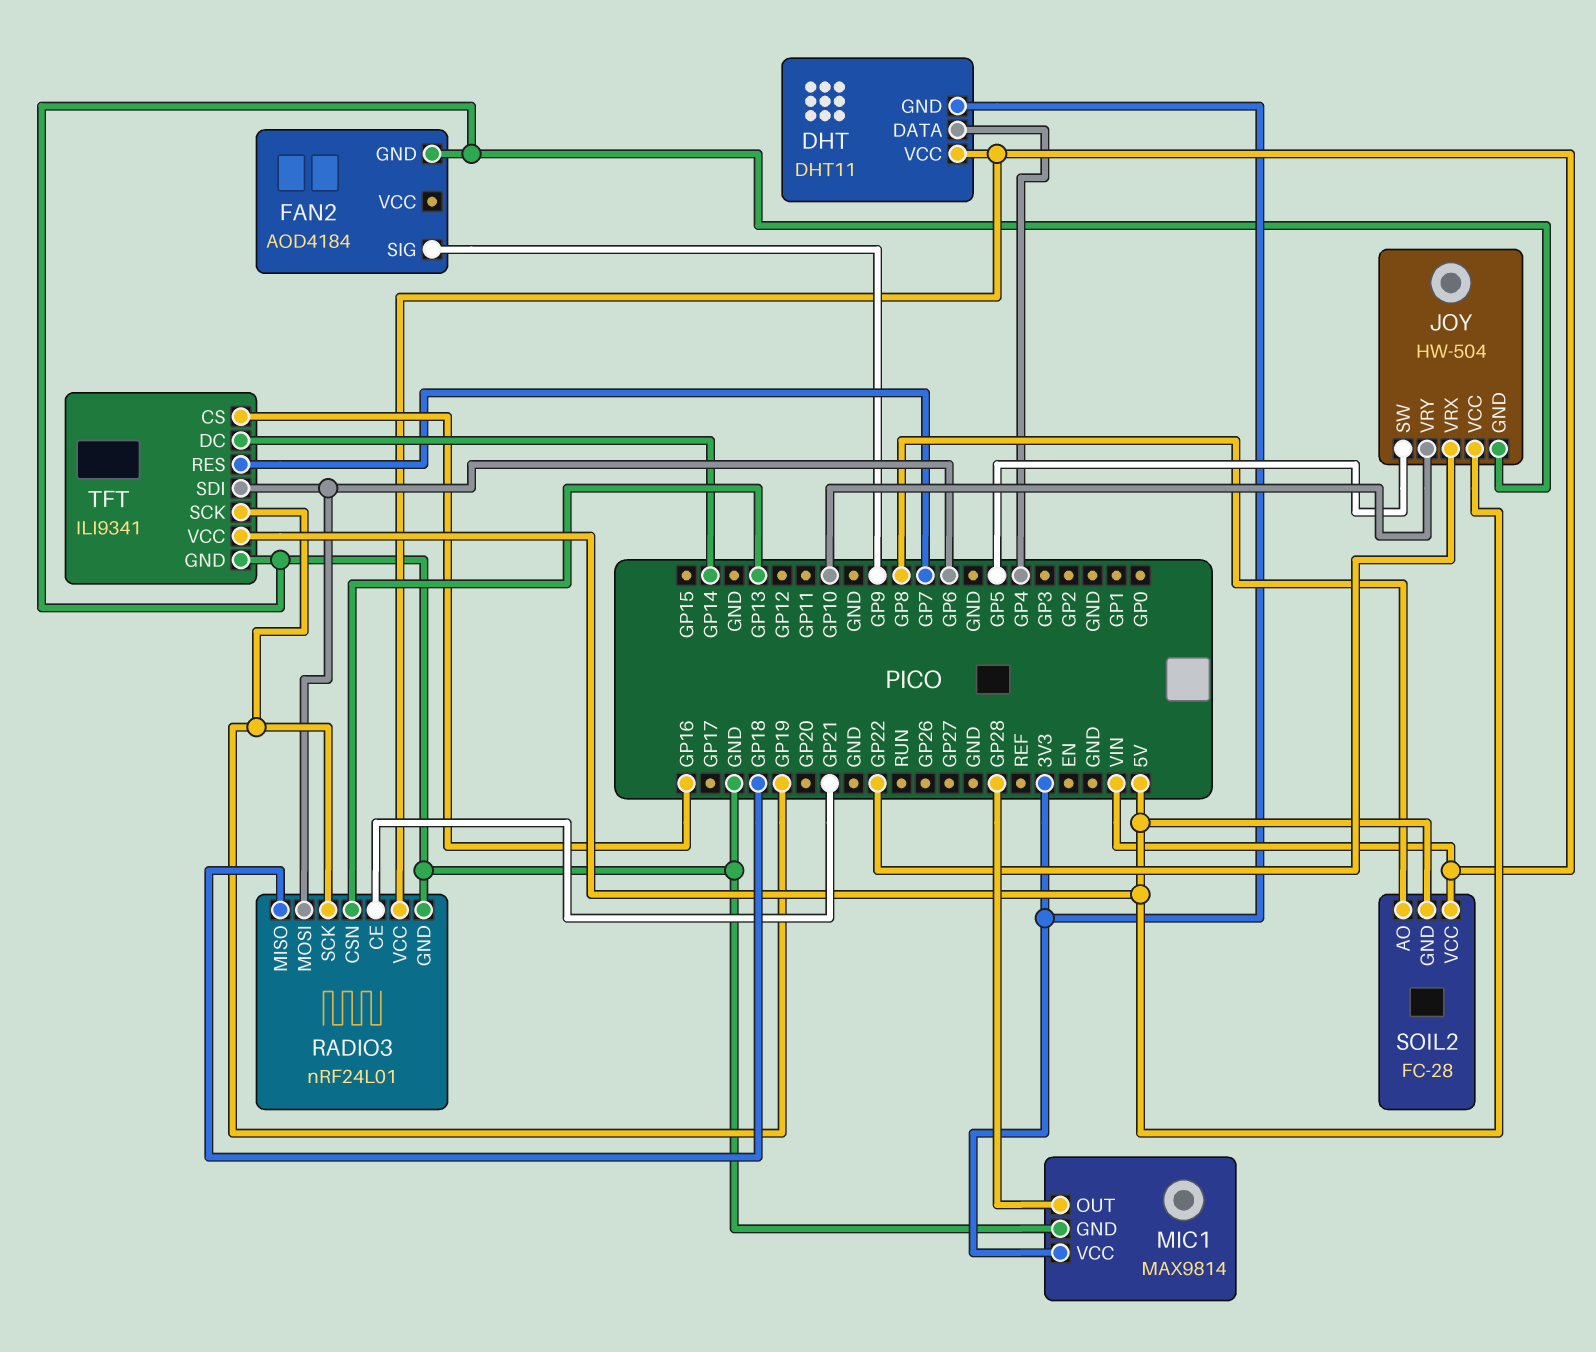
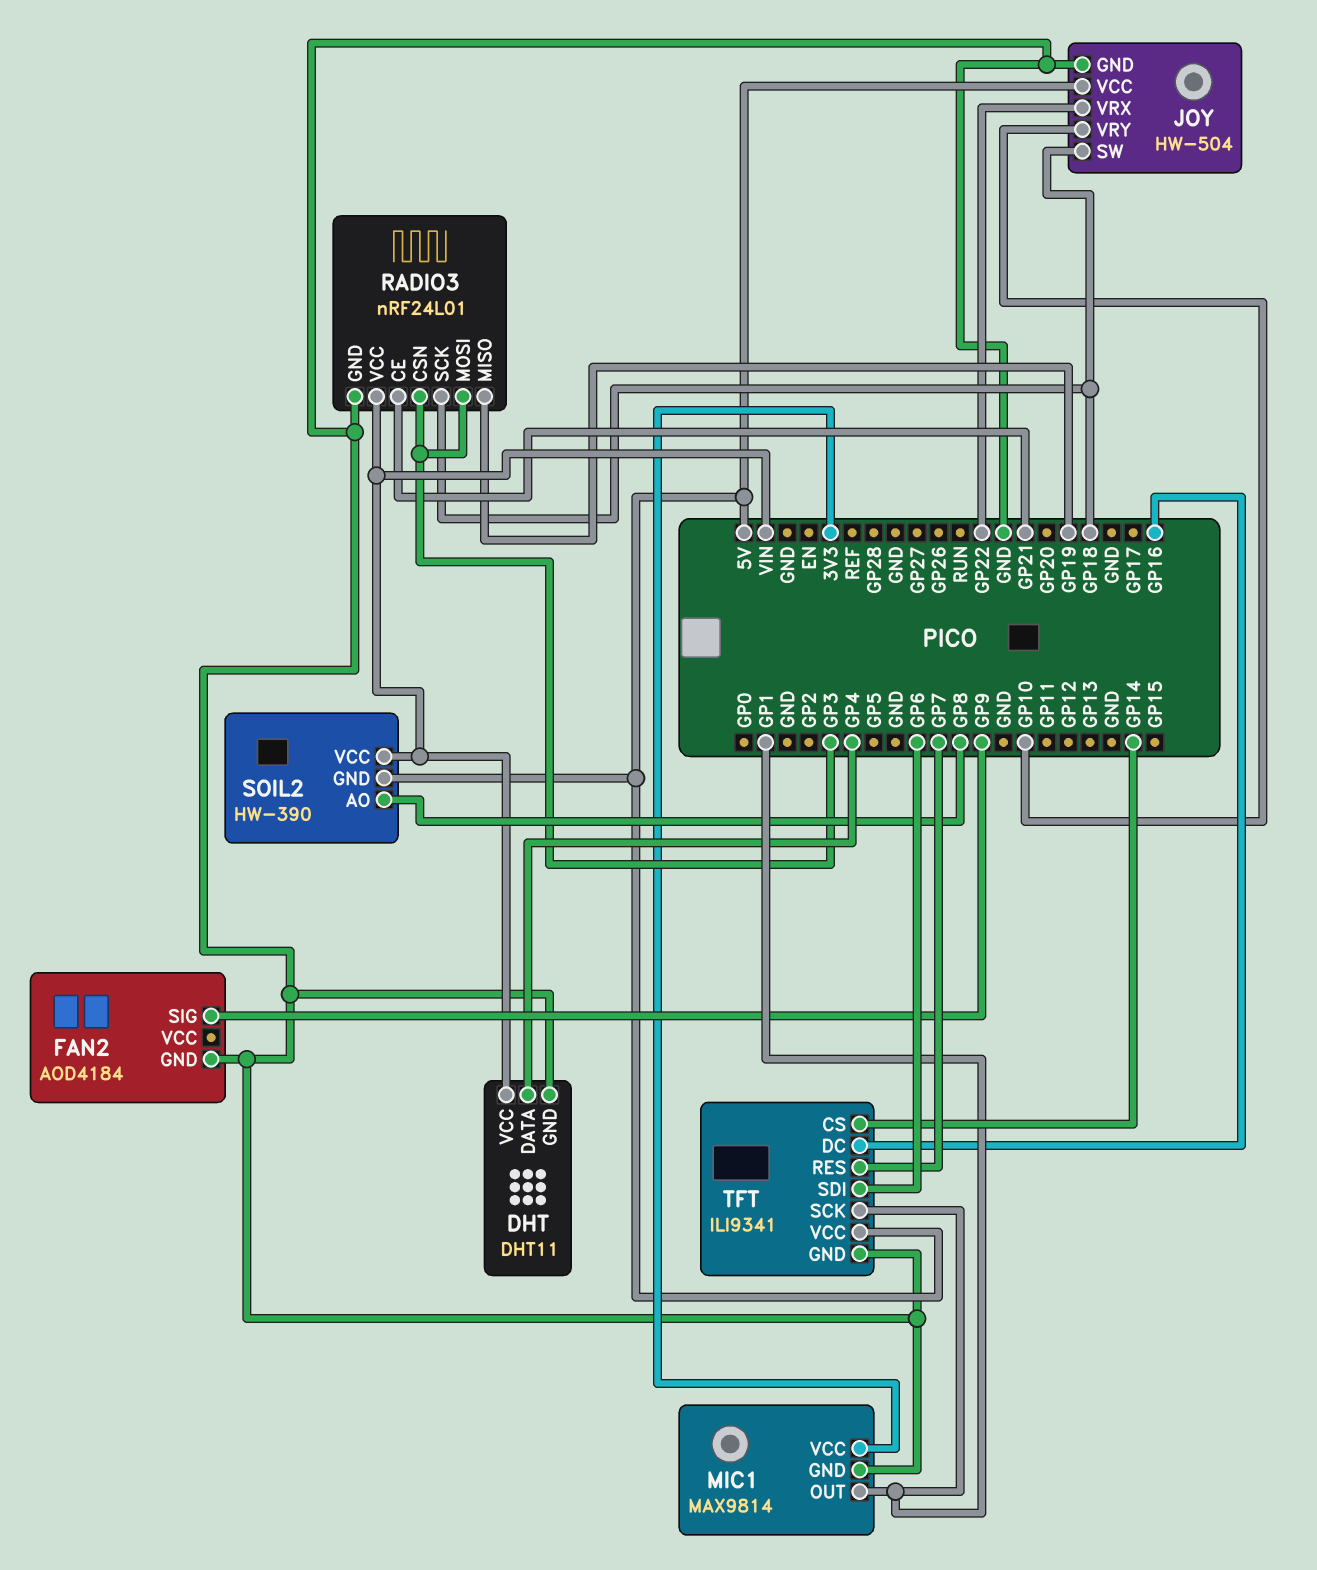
DHT pin GND: 3V3 -> GND
JOY pin SW: GP5 -> GP18
MIC1 pin OUT: GP28 -> GP1
RADIO3 pin CSN: GP13 -> GP3
RADIO3 pin MISO: GP18 -> GP19
RADIO3 pin MOSI: GP6 -> GP3
RADIO3 pin SCK: GP19 -> GP18
SOIL2: FC-28 -> HW-390
TFT pin CS: GP16 -> GP14
TFT pin DC: GP14 -> GP16
TFT pin SCK: GP19 -> GP1

